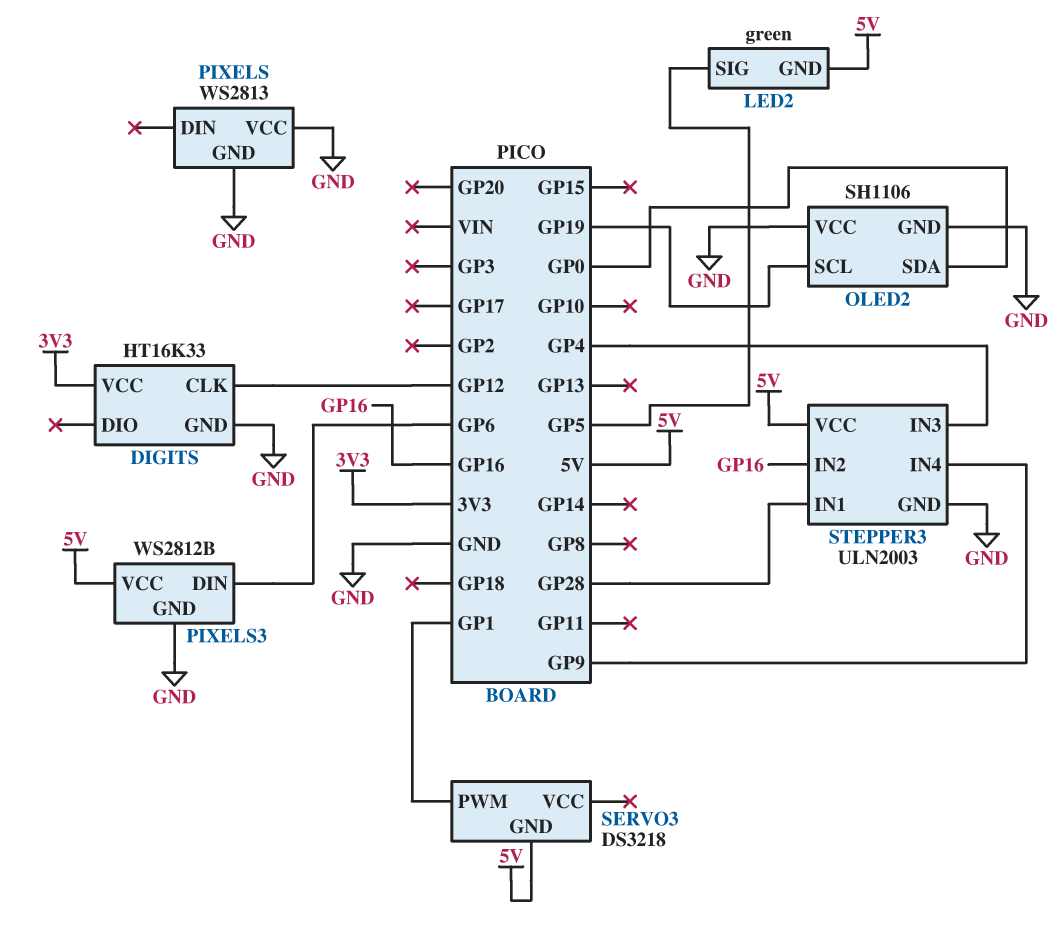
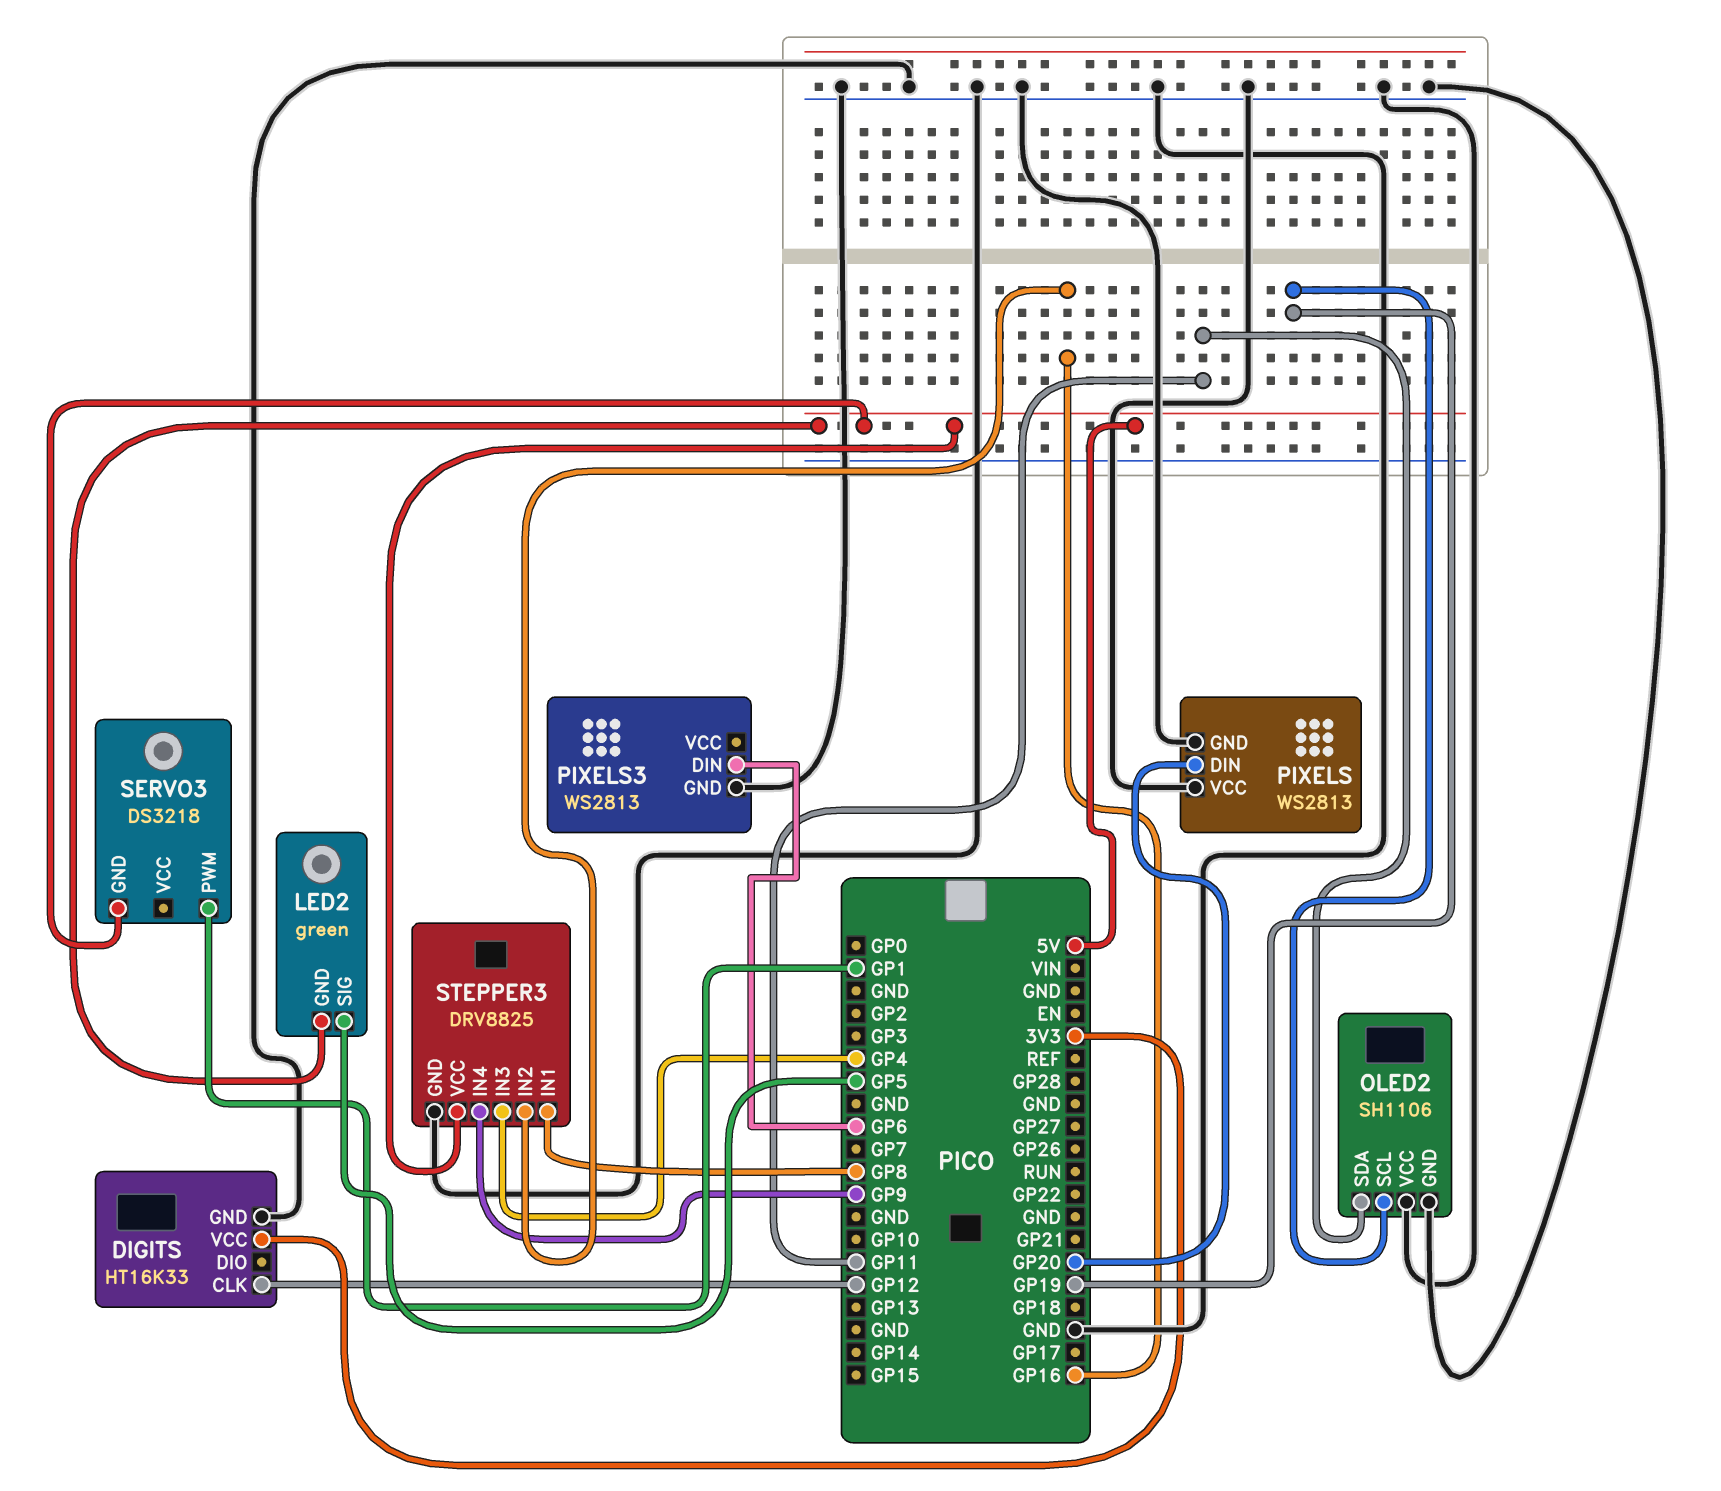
OLED2 pin SDA: GP0 -> GP11
PIXELS pin DIN: none -> GP20
PIXELS3: WS2812B -> WS2813
PIXELS3 pin VCC: 5V -> none
STEPPER3: ULN2003 -> DRV8825
STEPPER3 pin IN1: GP28 -> GP8

